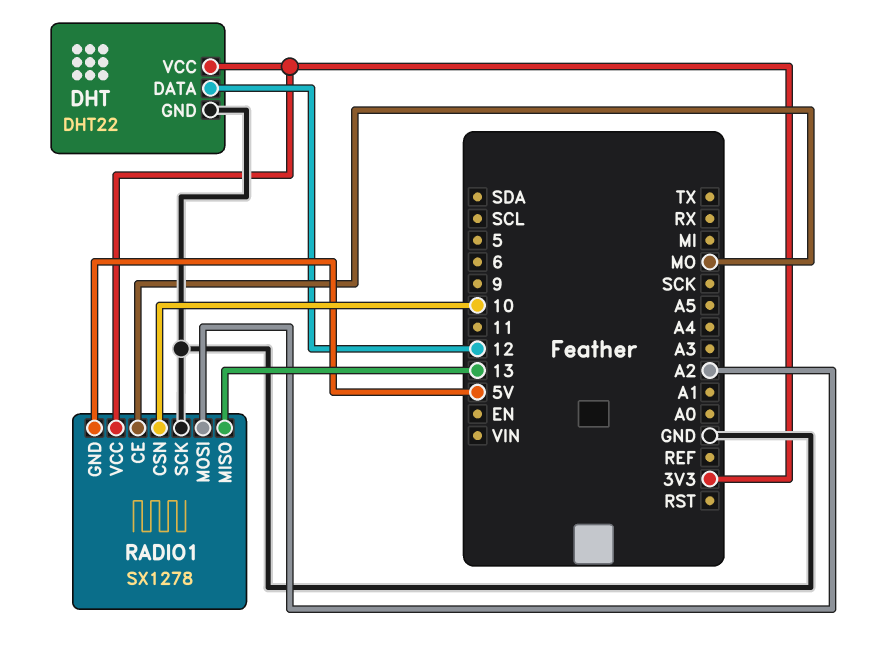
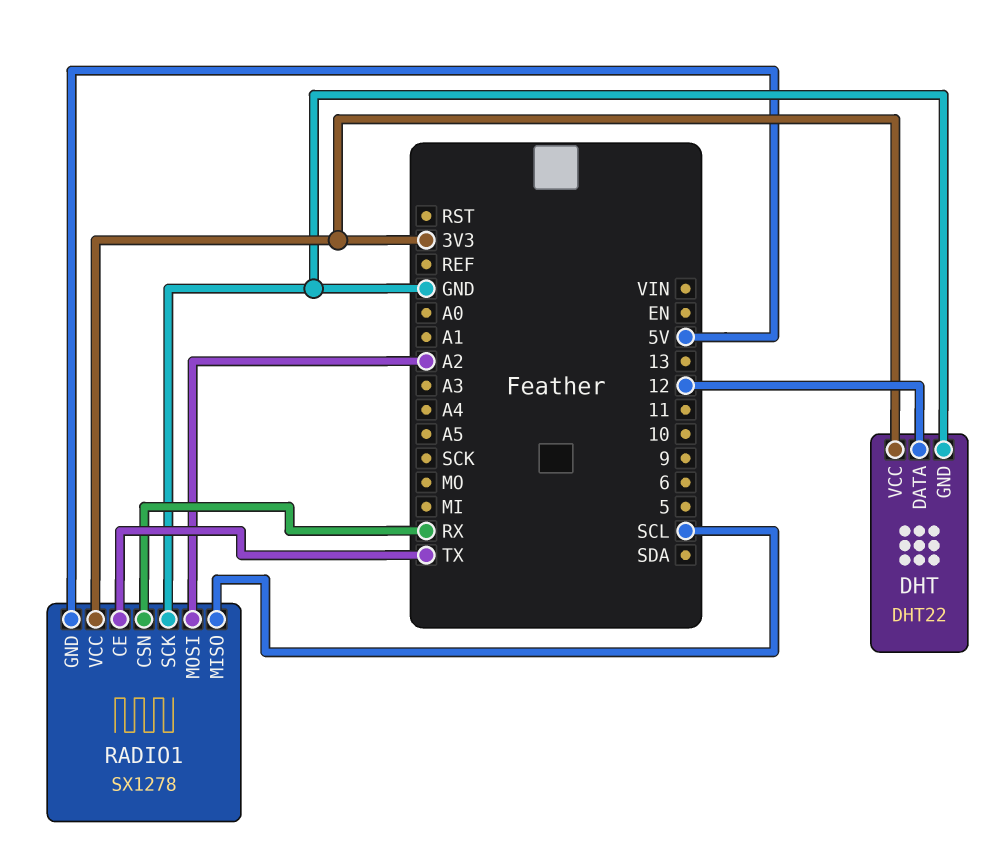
RADIO1 pin CE: MO -> TX
RADIO1 pin CSN: 10 -> RX
RADIO1 pin MISO: 13 -> SCL

